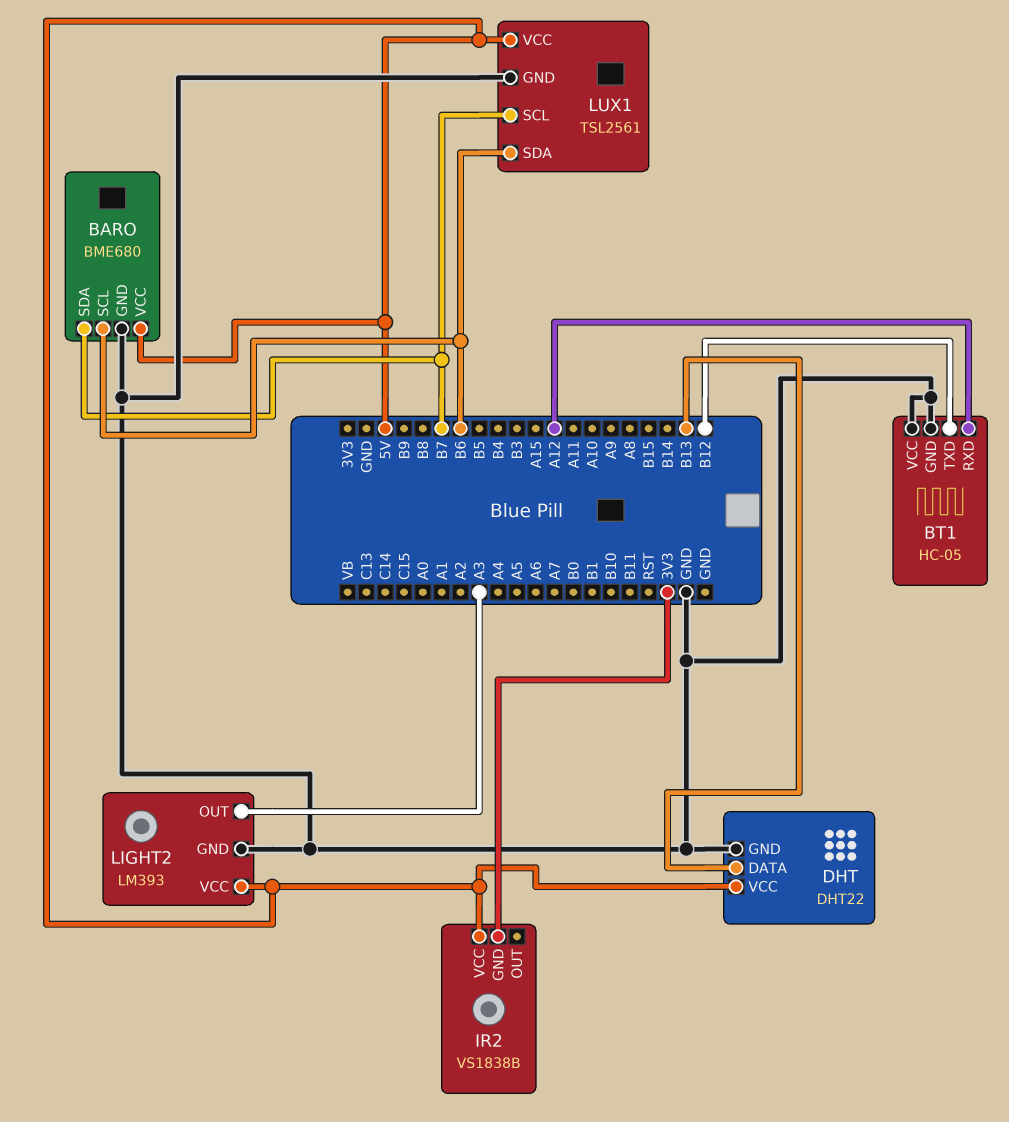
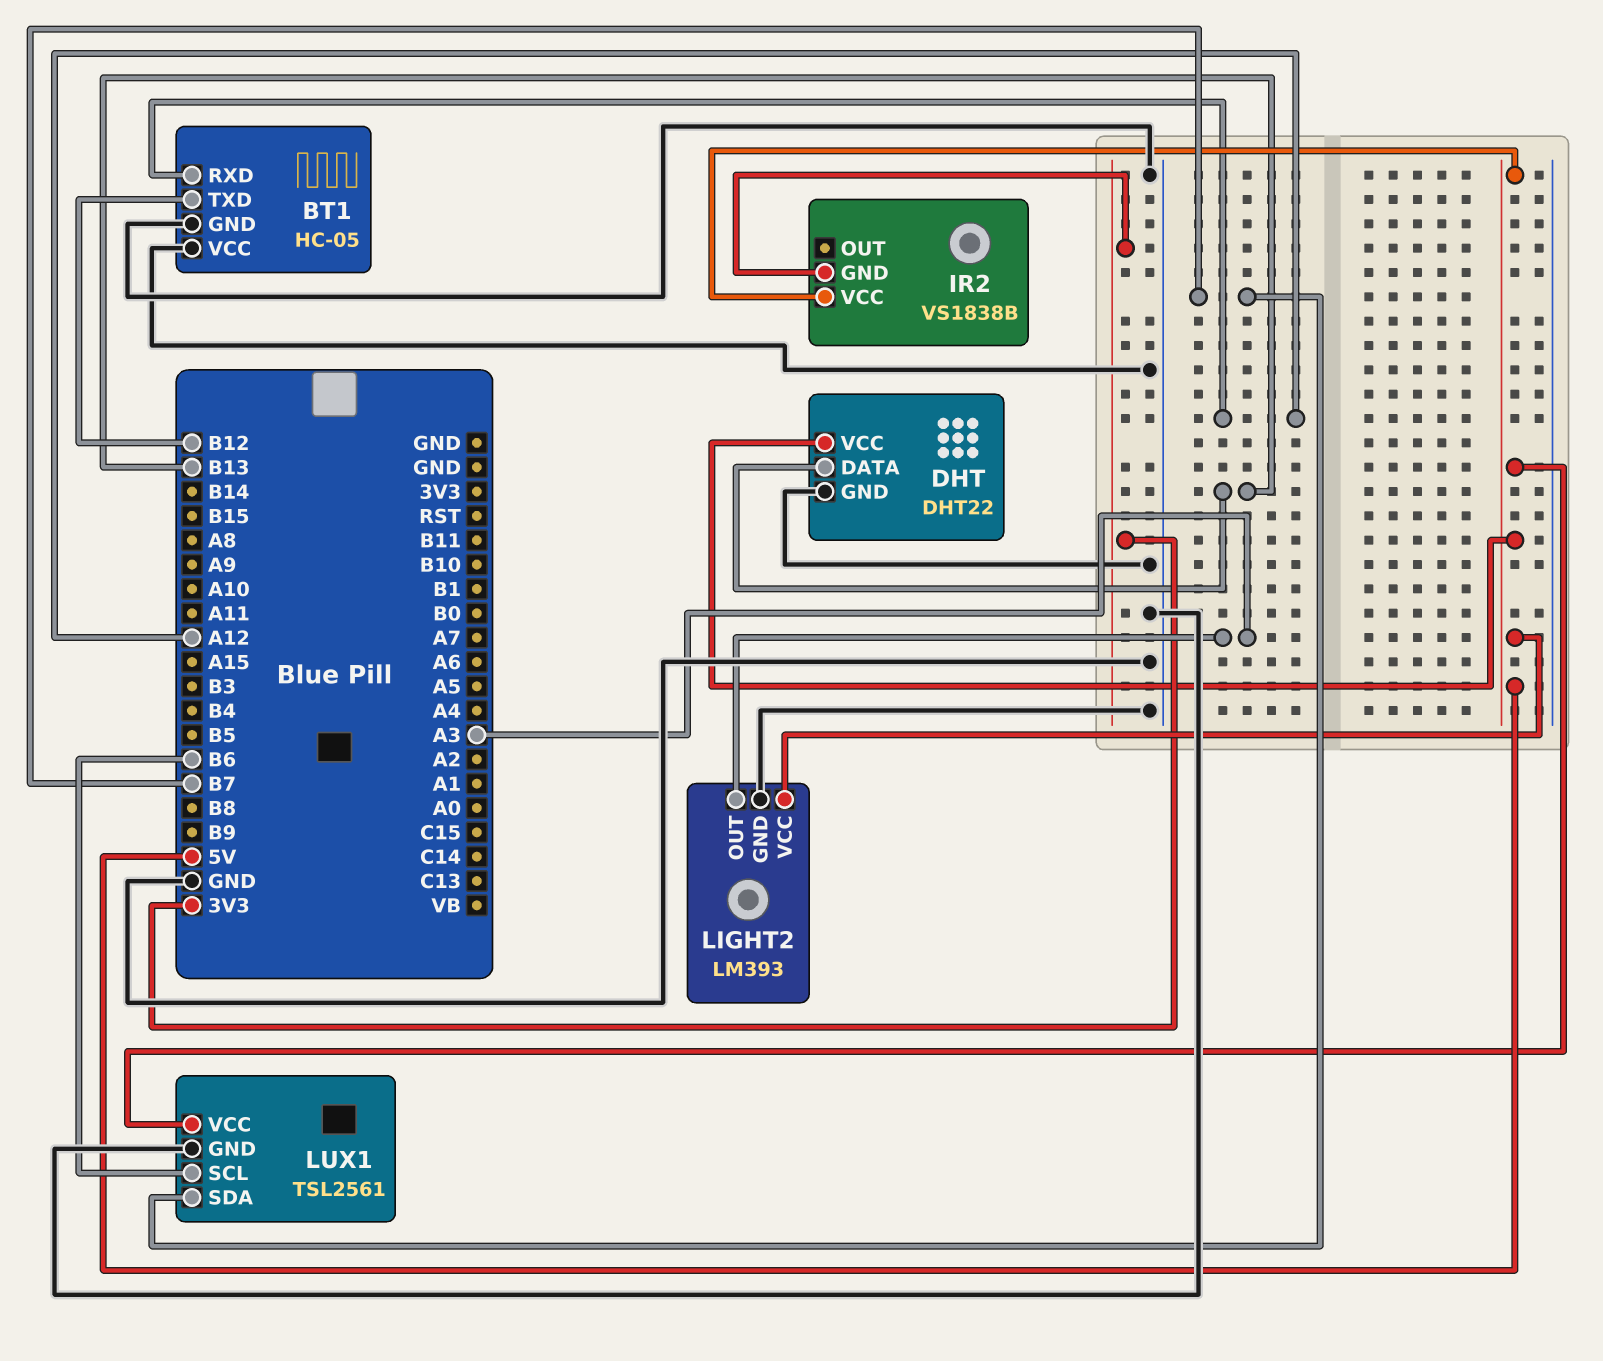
BARO: BME680 -> none
BARO pin GND: GND -> none
BARO pin SCL: B6 -> none
BARO pin SDA: B7 -> none
BARO pin VCC: 5V -> none
LUX1 pin SCL: B7 -> B6
LUX1 pin SDA: B6 -> B7

